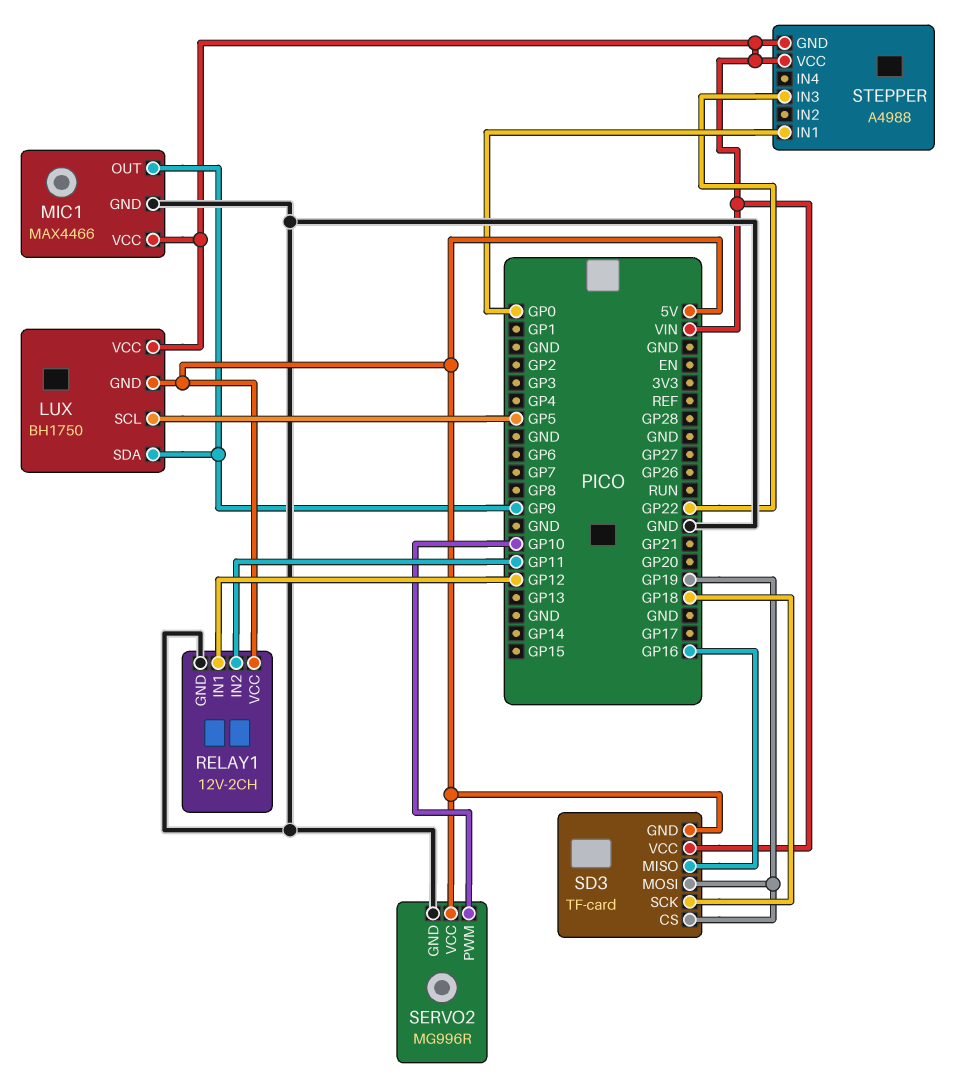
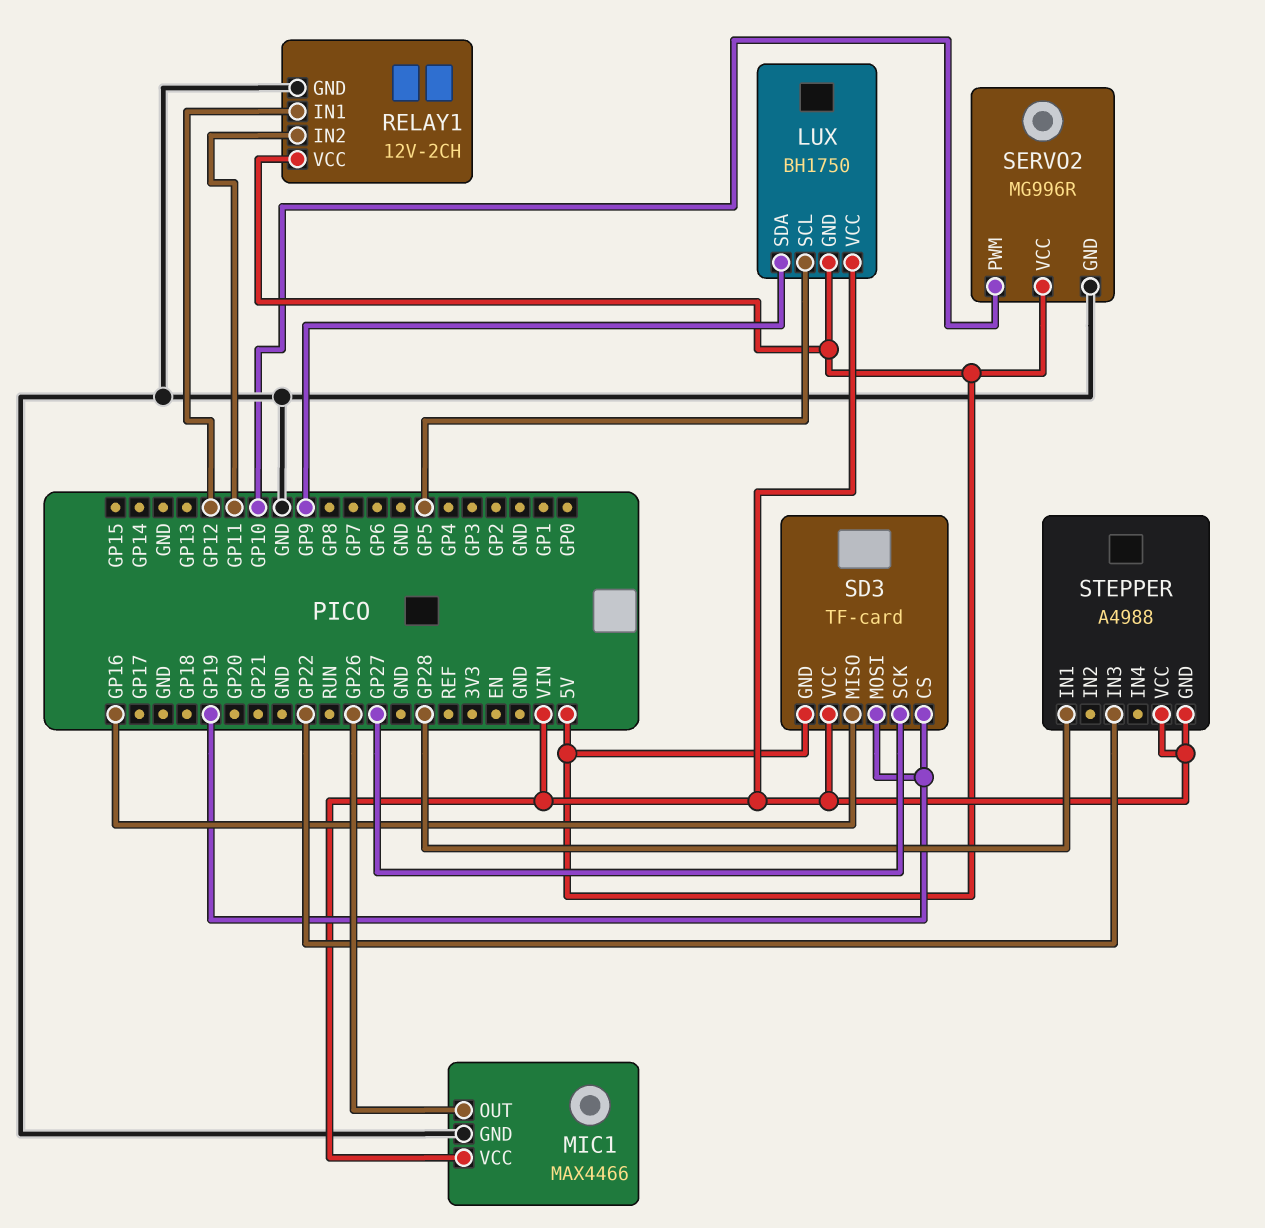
MIC1 pin OUT: GP9 -> GP26
SD3 pin SCK: GP18 -> GP27
STEPPER pin IN1: GP0 -> GP28

